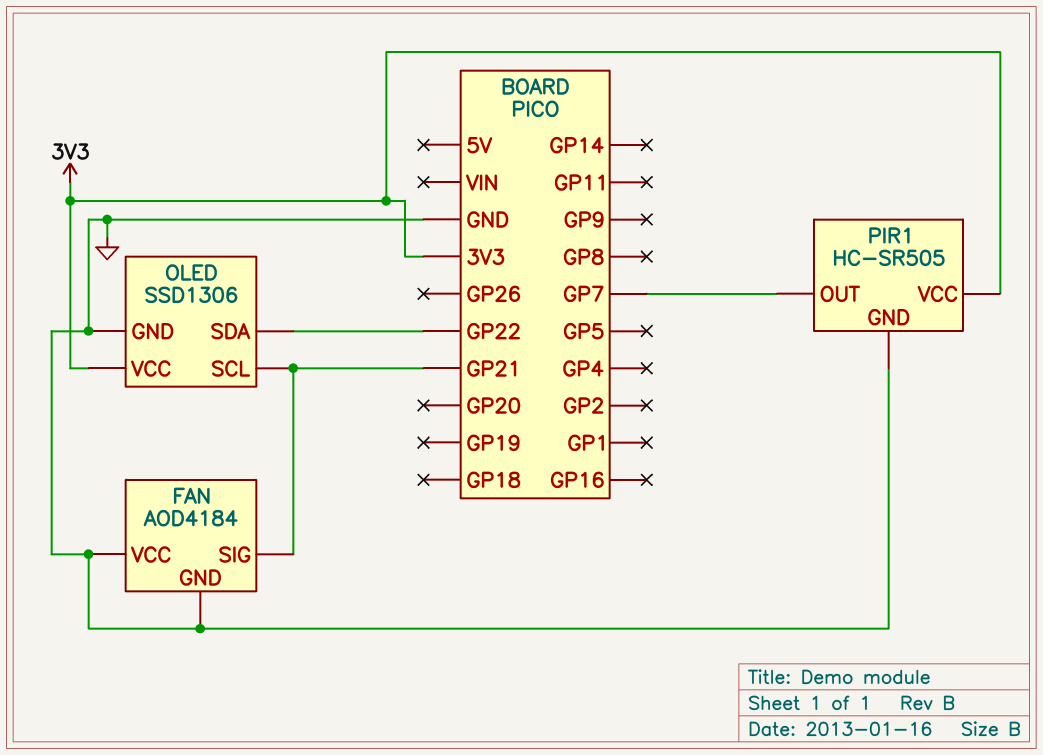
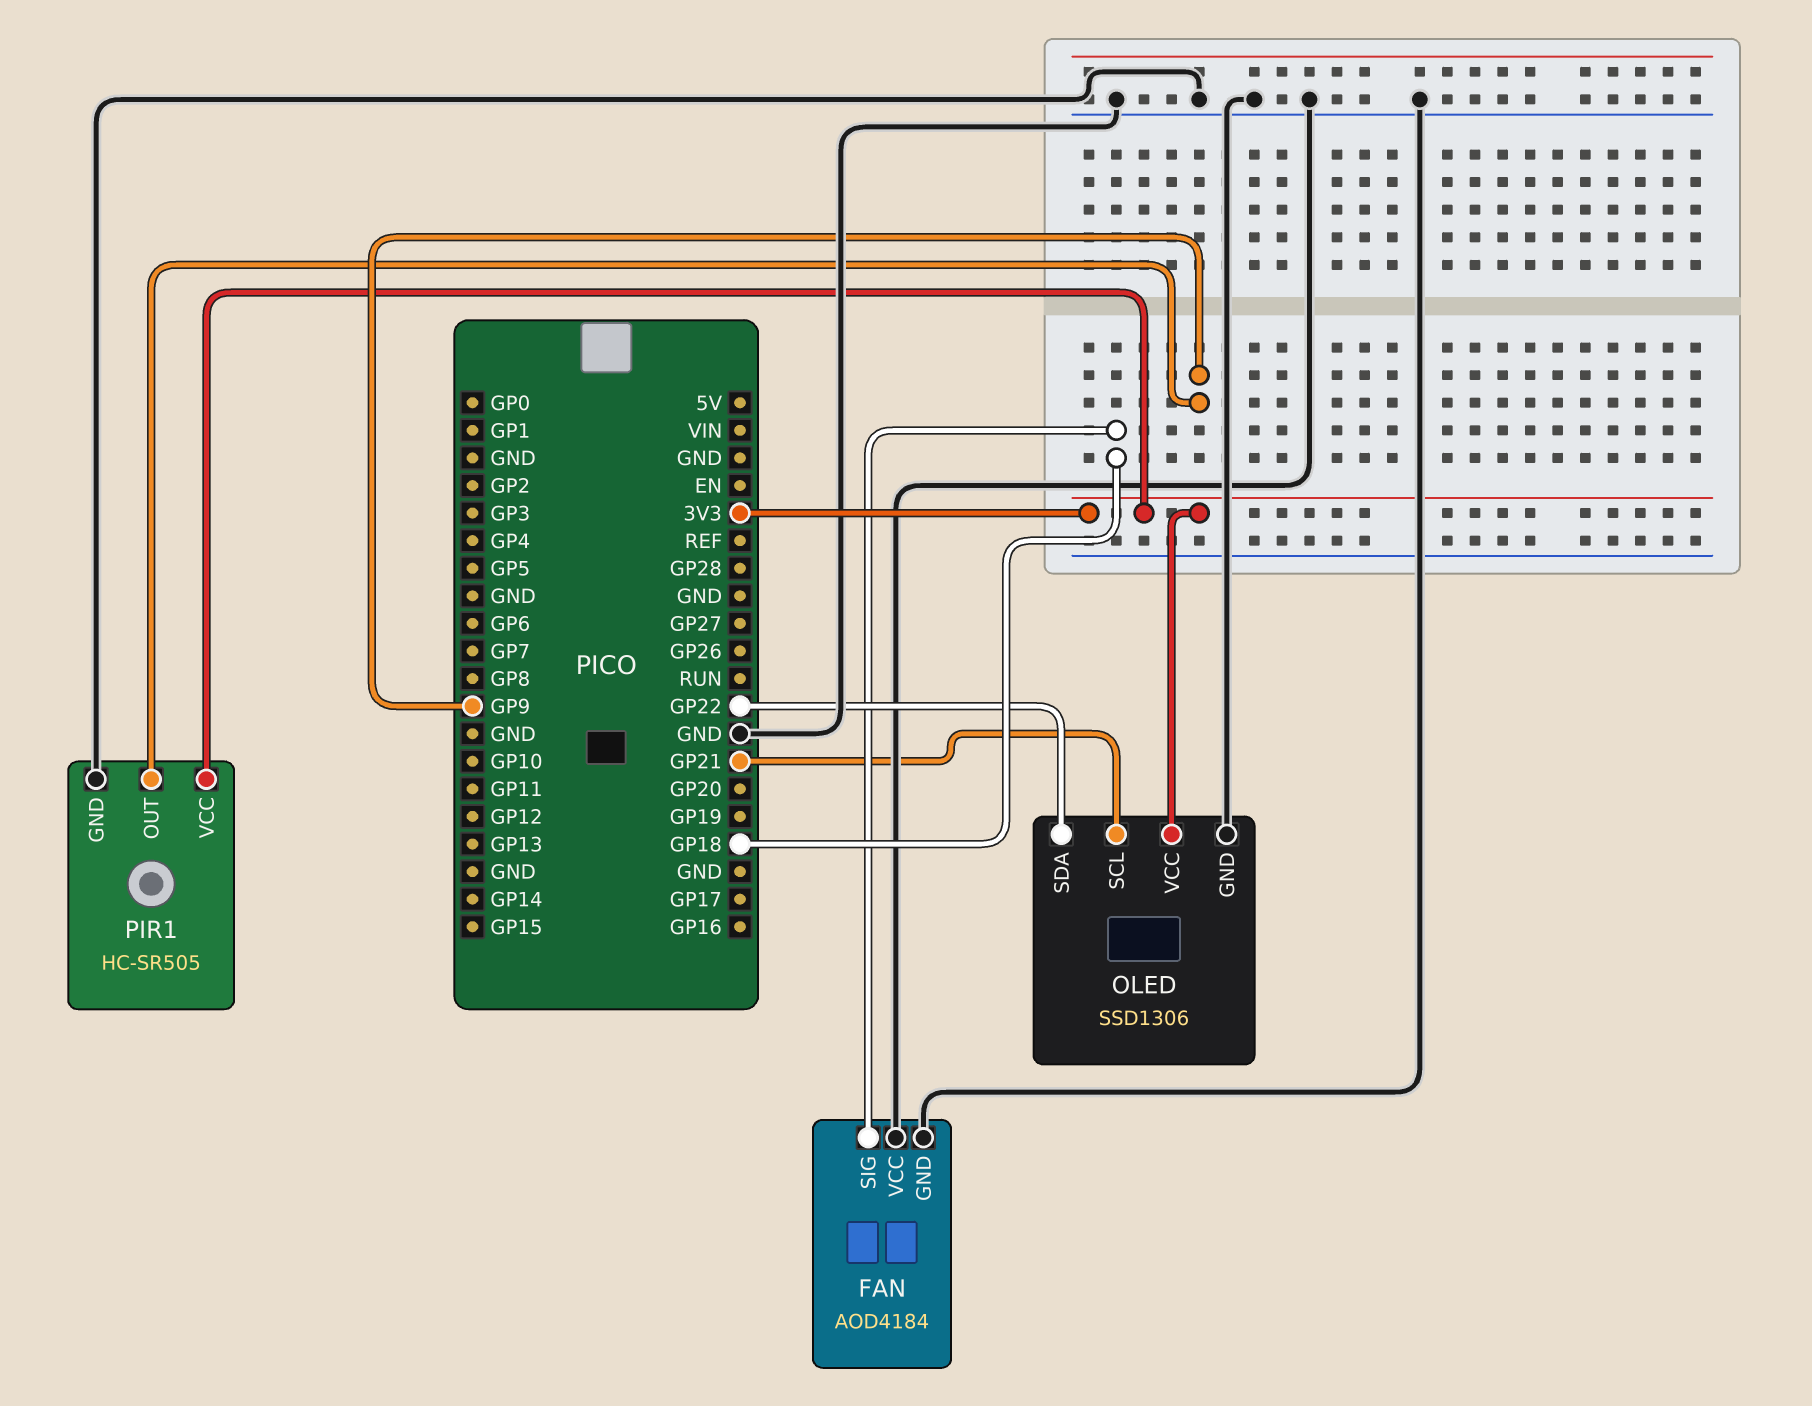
FAN pin SIG: GP21 -> GP18
PIR1 pin OUT: GP7 -> GP9

